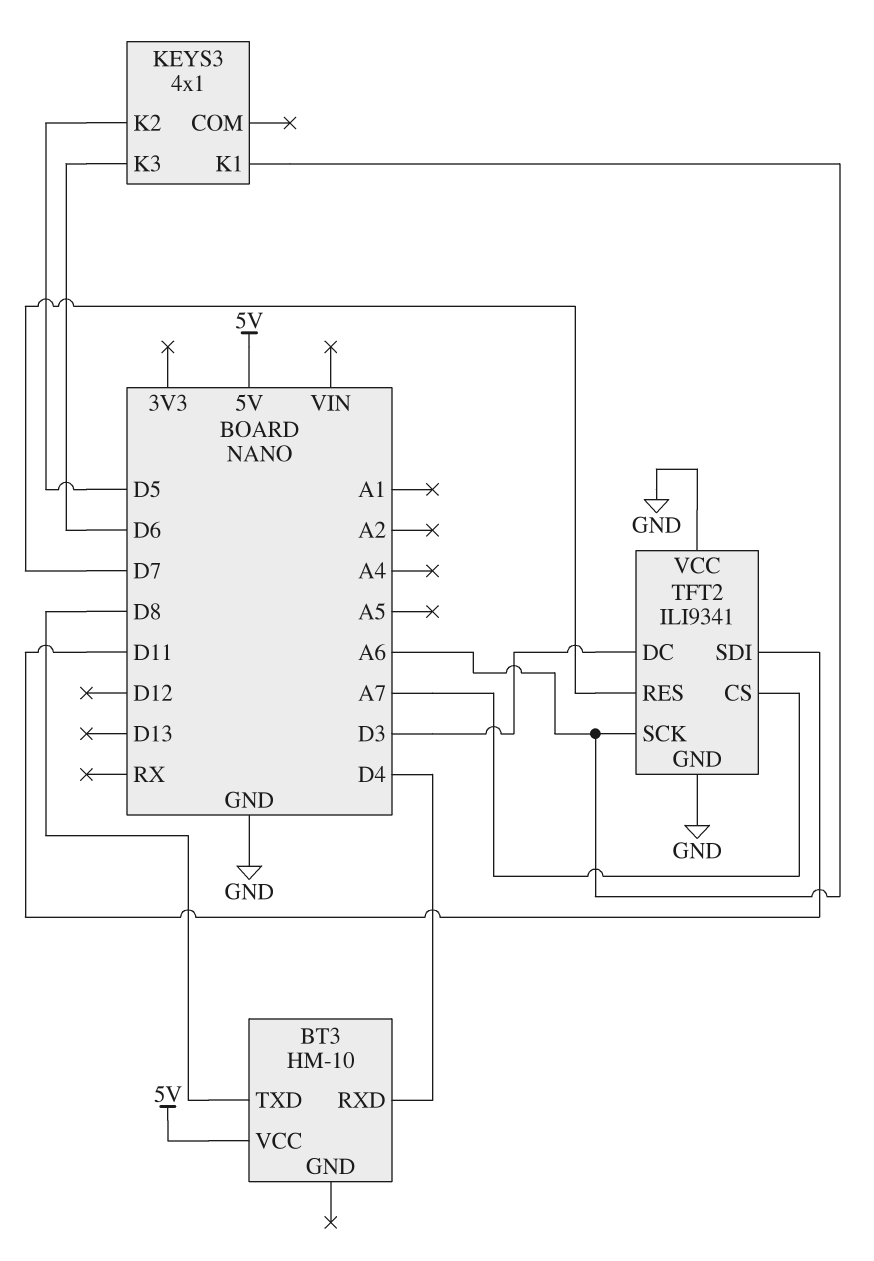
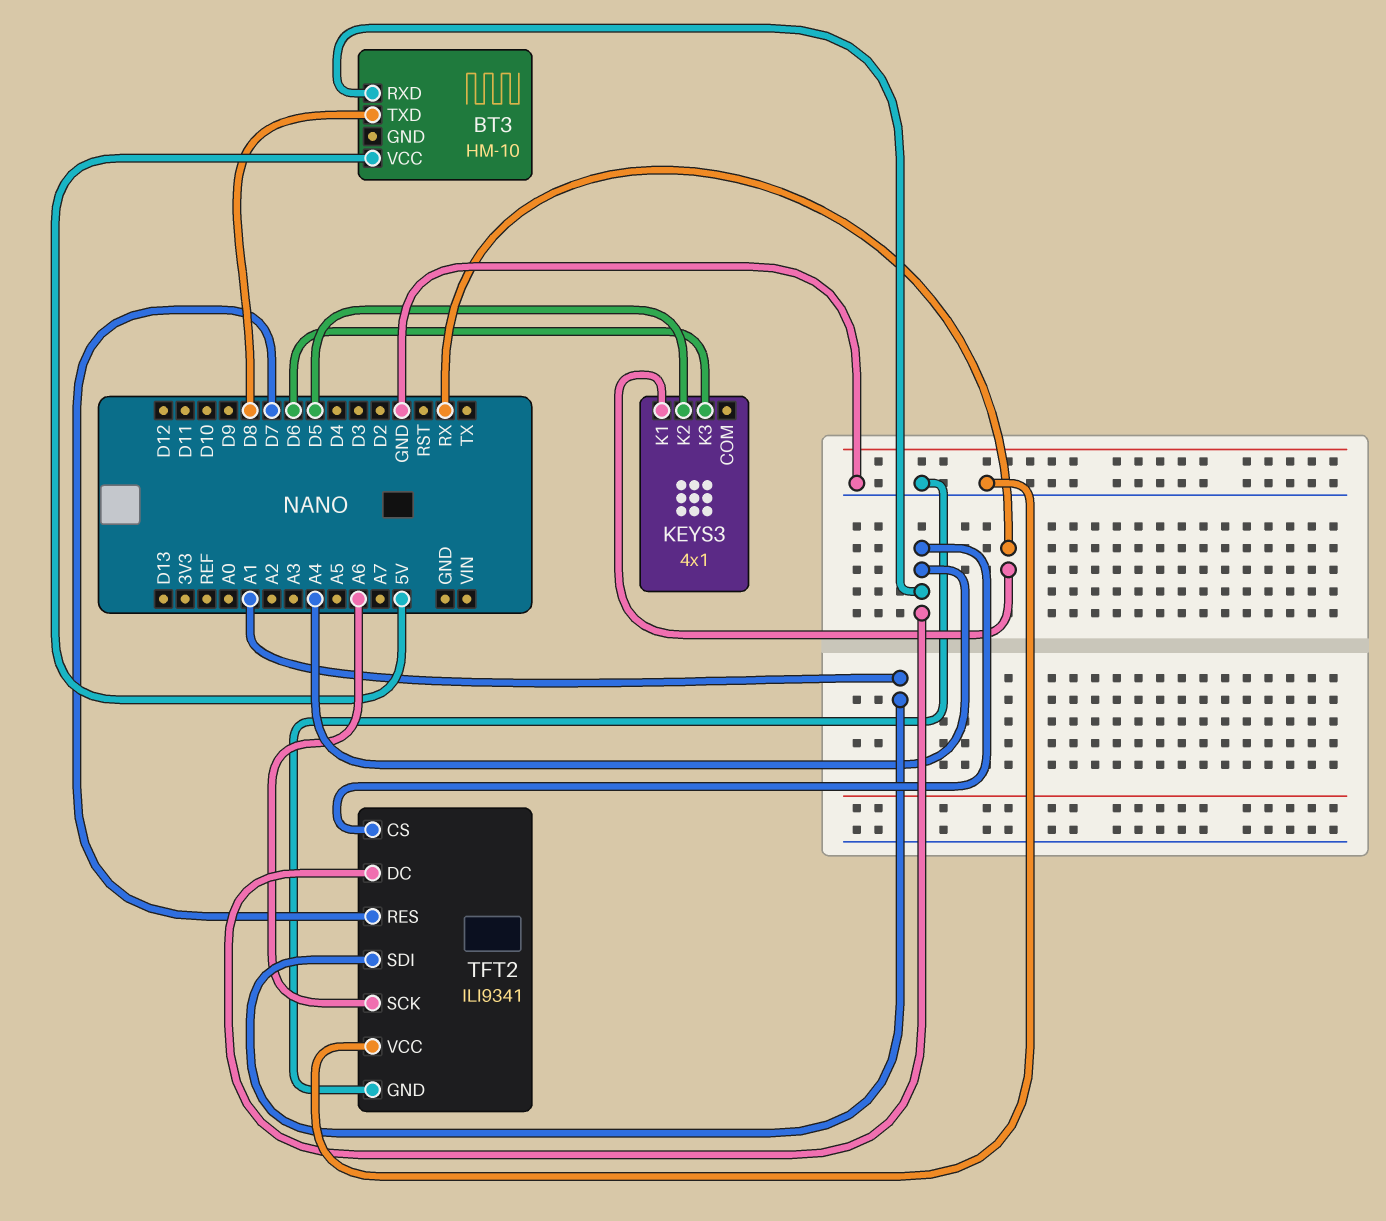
BT3 pin RXD: D4 -> A4
KEYS3 pin K1: A6 -> RX
TFT2 pin CS: A7 -> A4
TFT2 pin DC: D3 -> A4
TFT2 pin SDI: D11 -> A1

